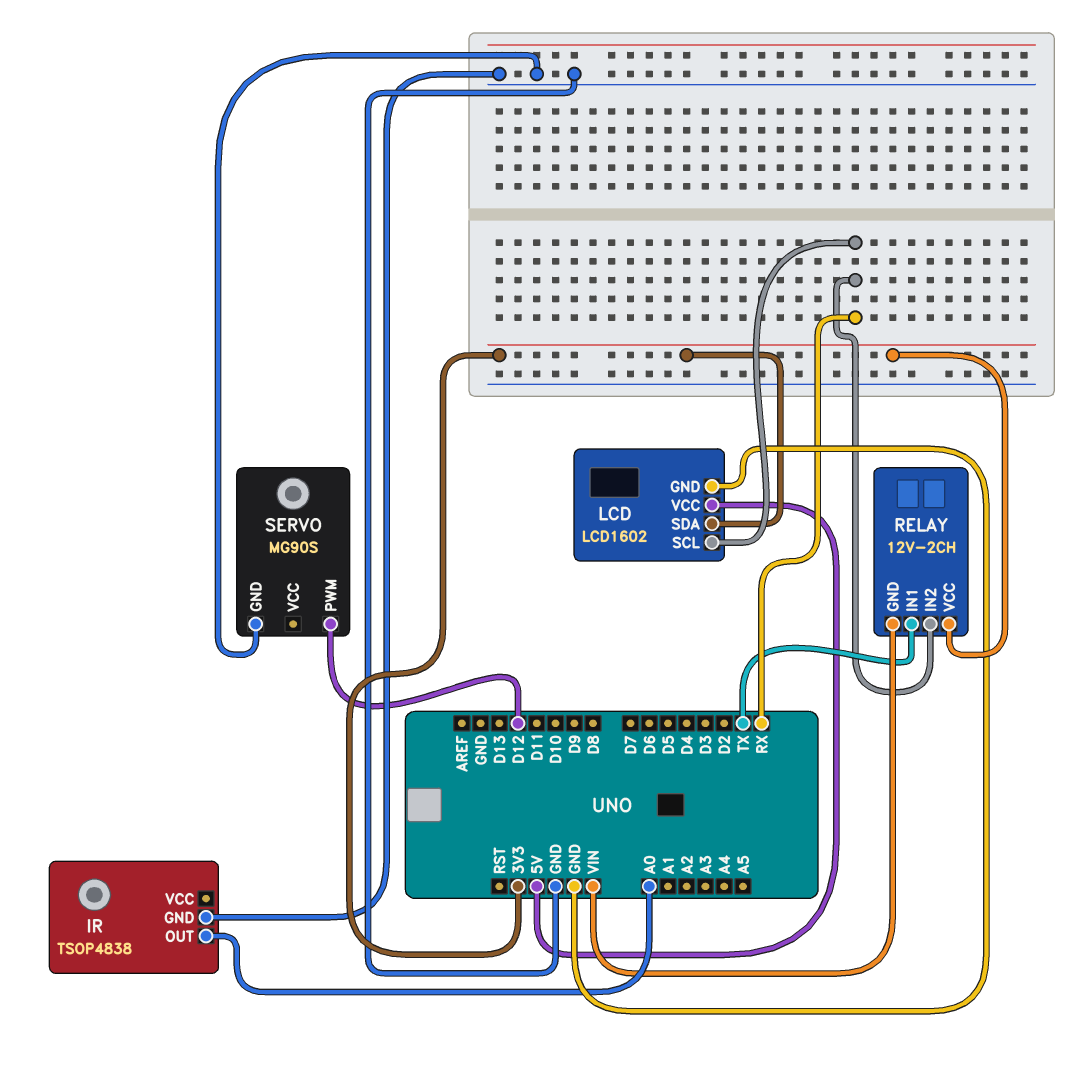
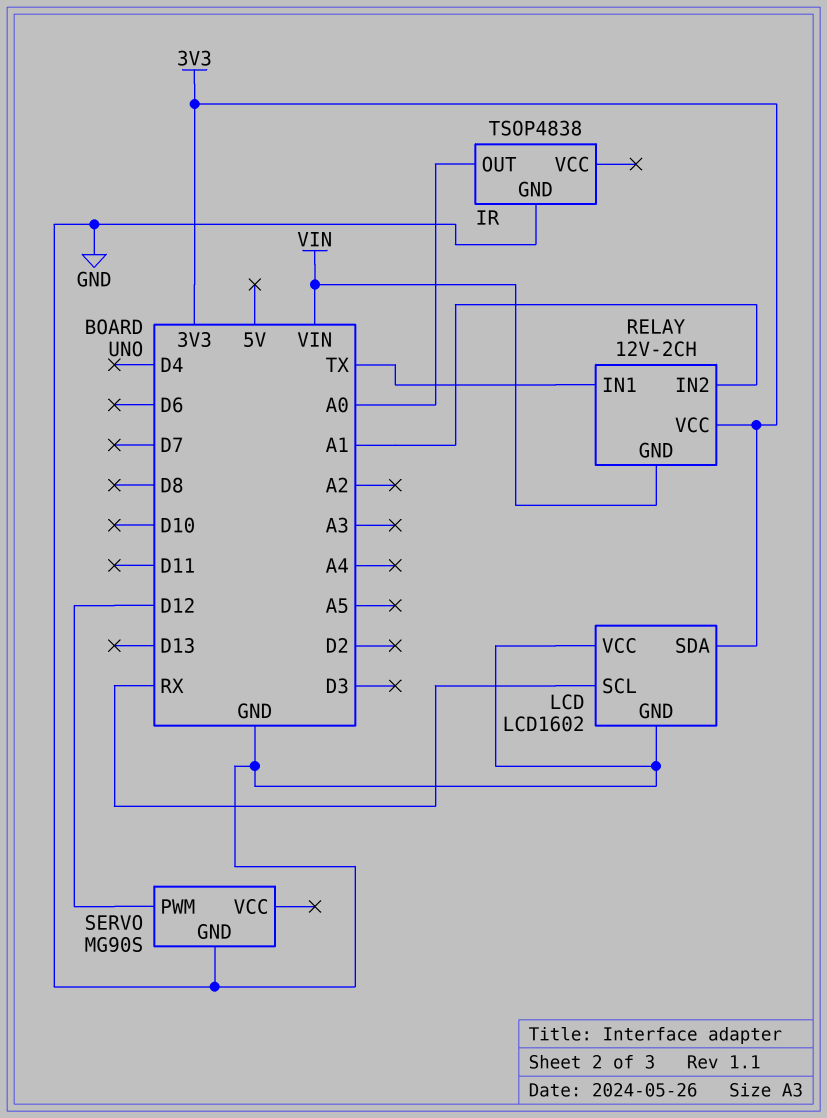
LCD pin VCC: 5V -> GND
RELAY pin IN2: RX -> A1

